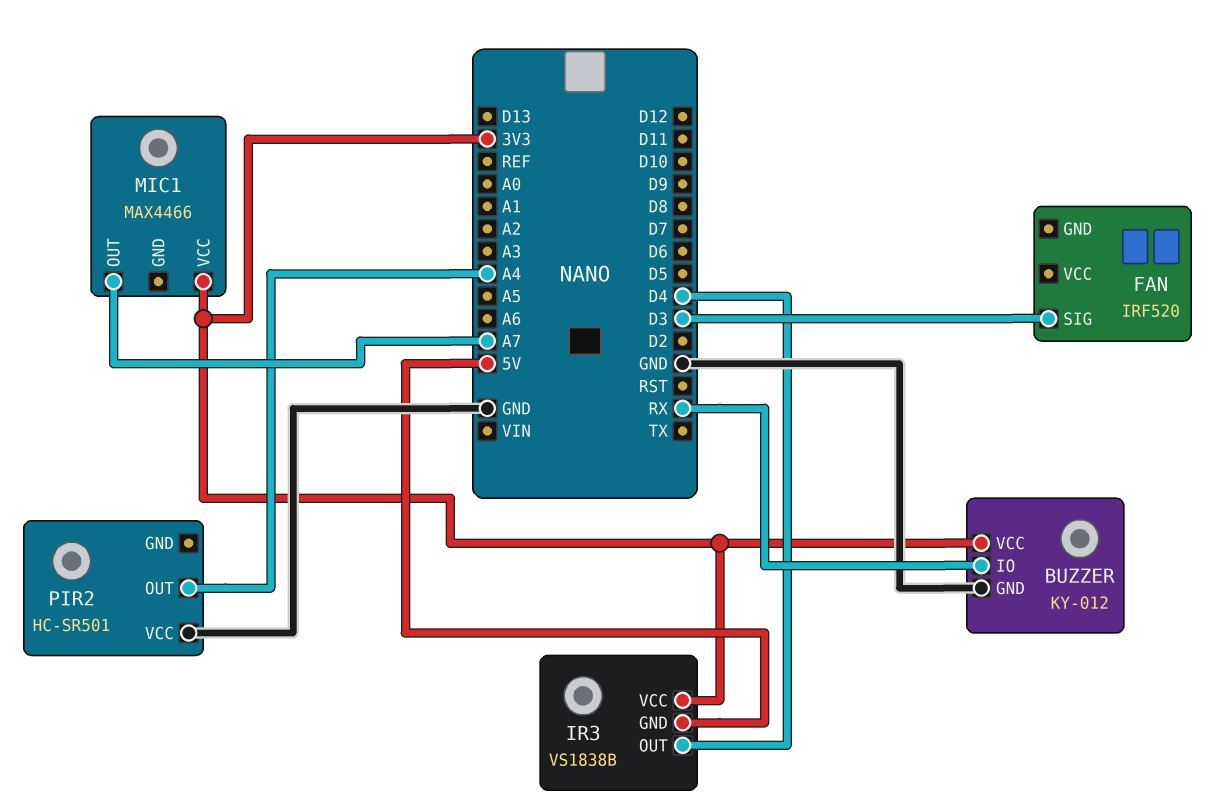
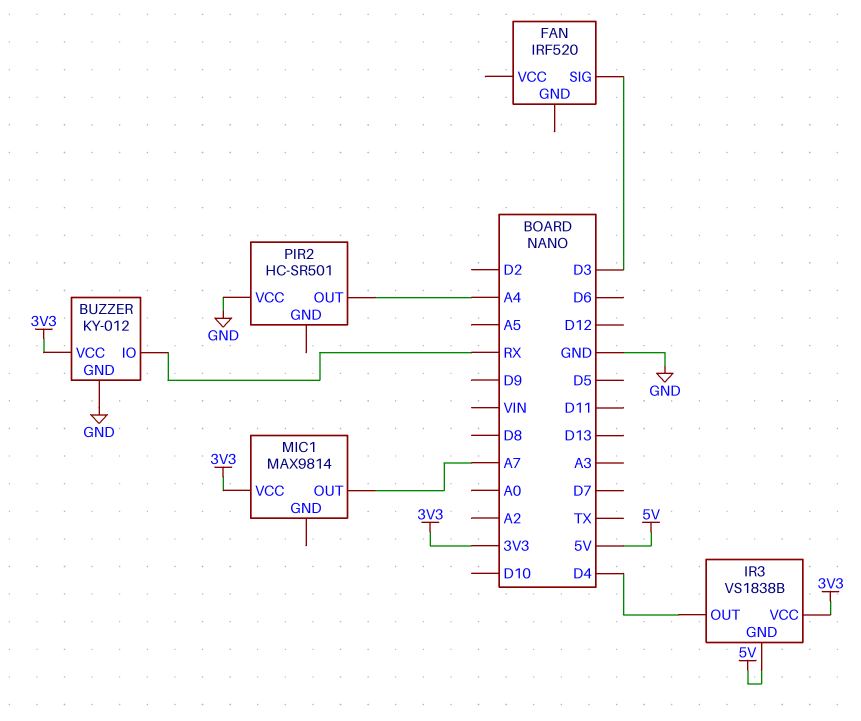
MIC1: MAX4466 -> MAX9814

